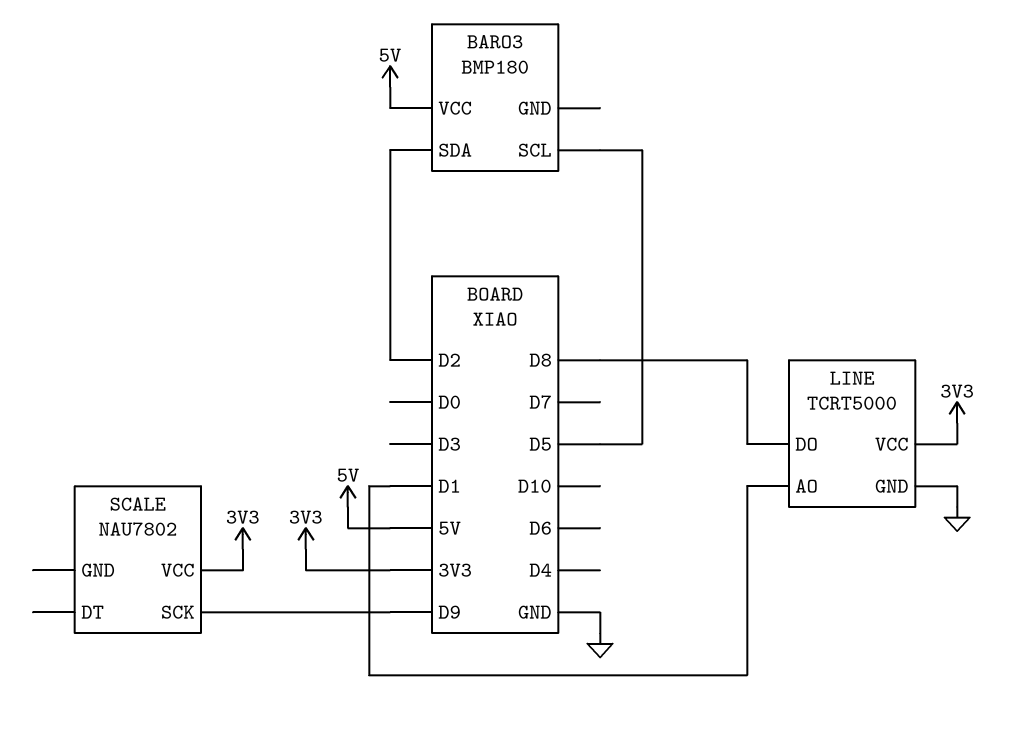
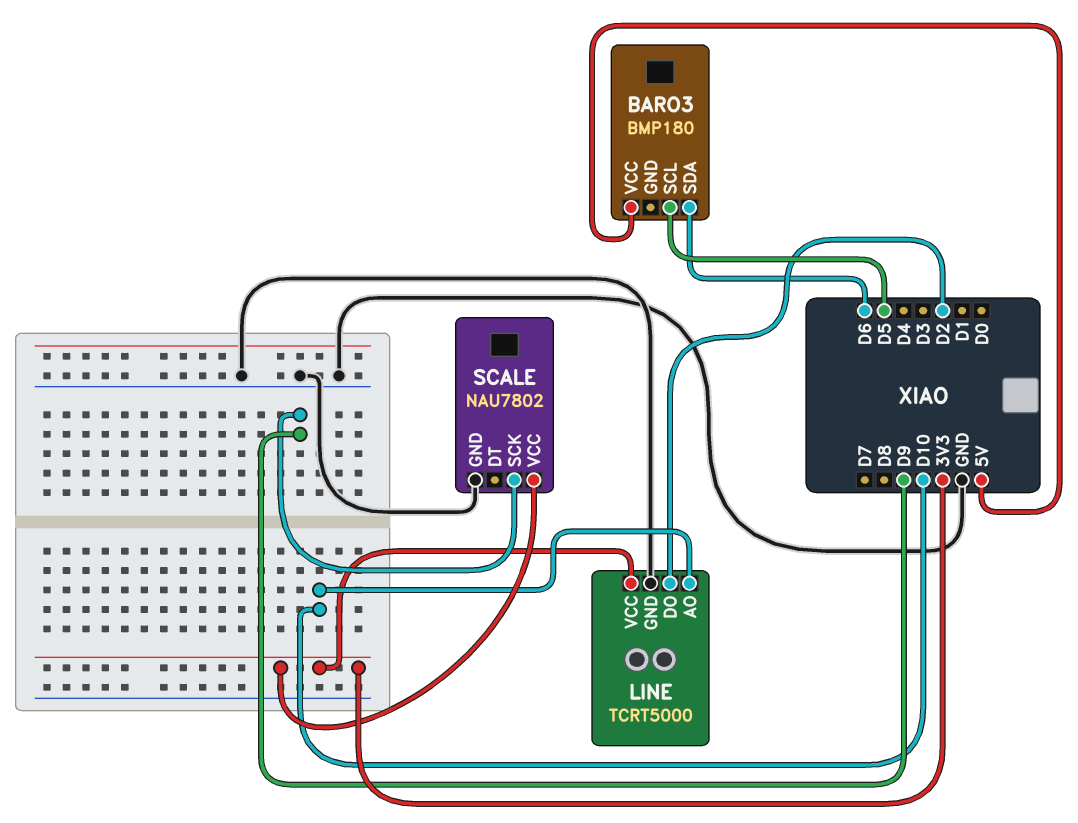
BARO3 pin SDA: D2 -> D6
LINE pin AO: D1 -> D10
LINE pin DO: D8 -> D2
SCALE pin GND: none -> GND

